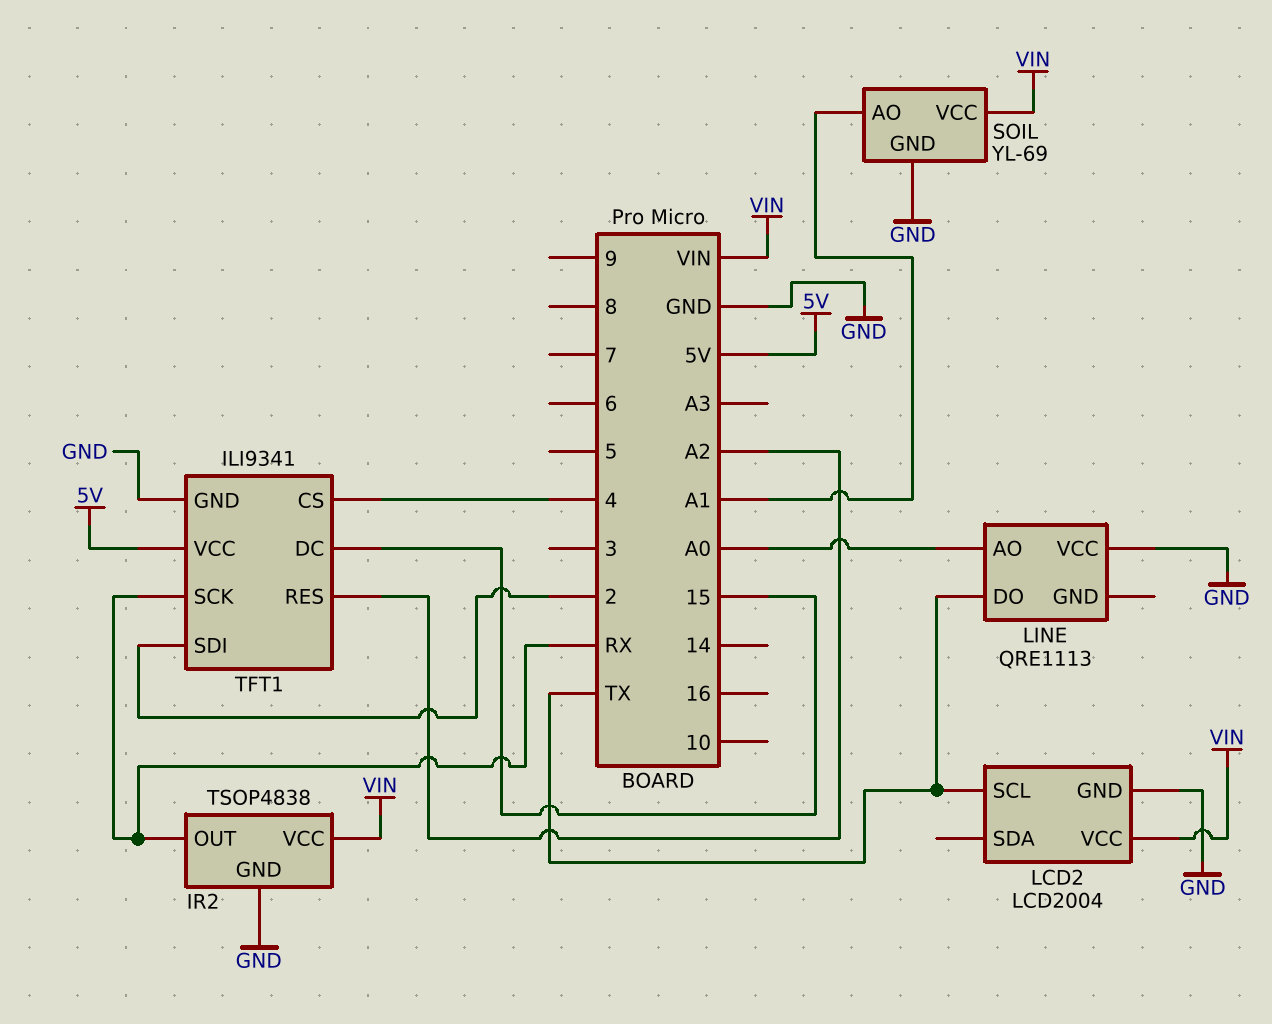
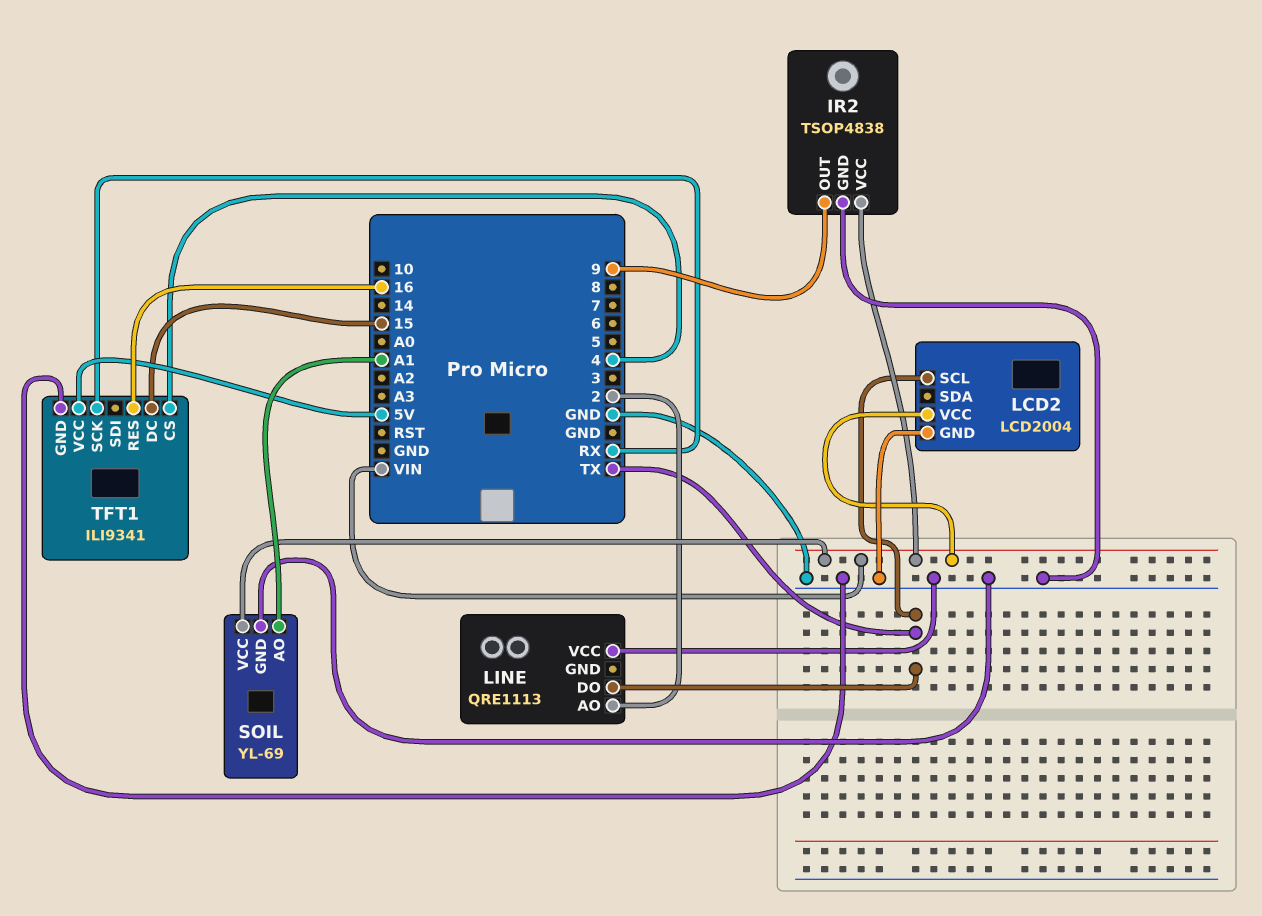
IR2 pin OUT: RX -> 9
LINE pin AO: A0 -> 2
TFT1 pin RES: A2 -> 16
TFT1 pin SDI: 2 -> none

